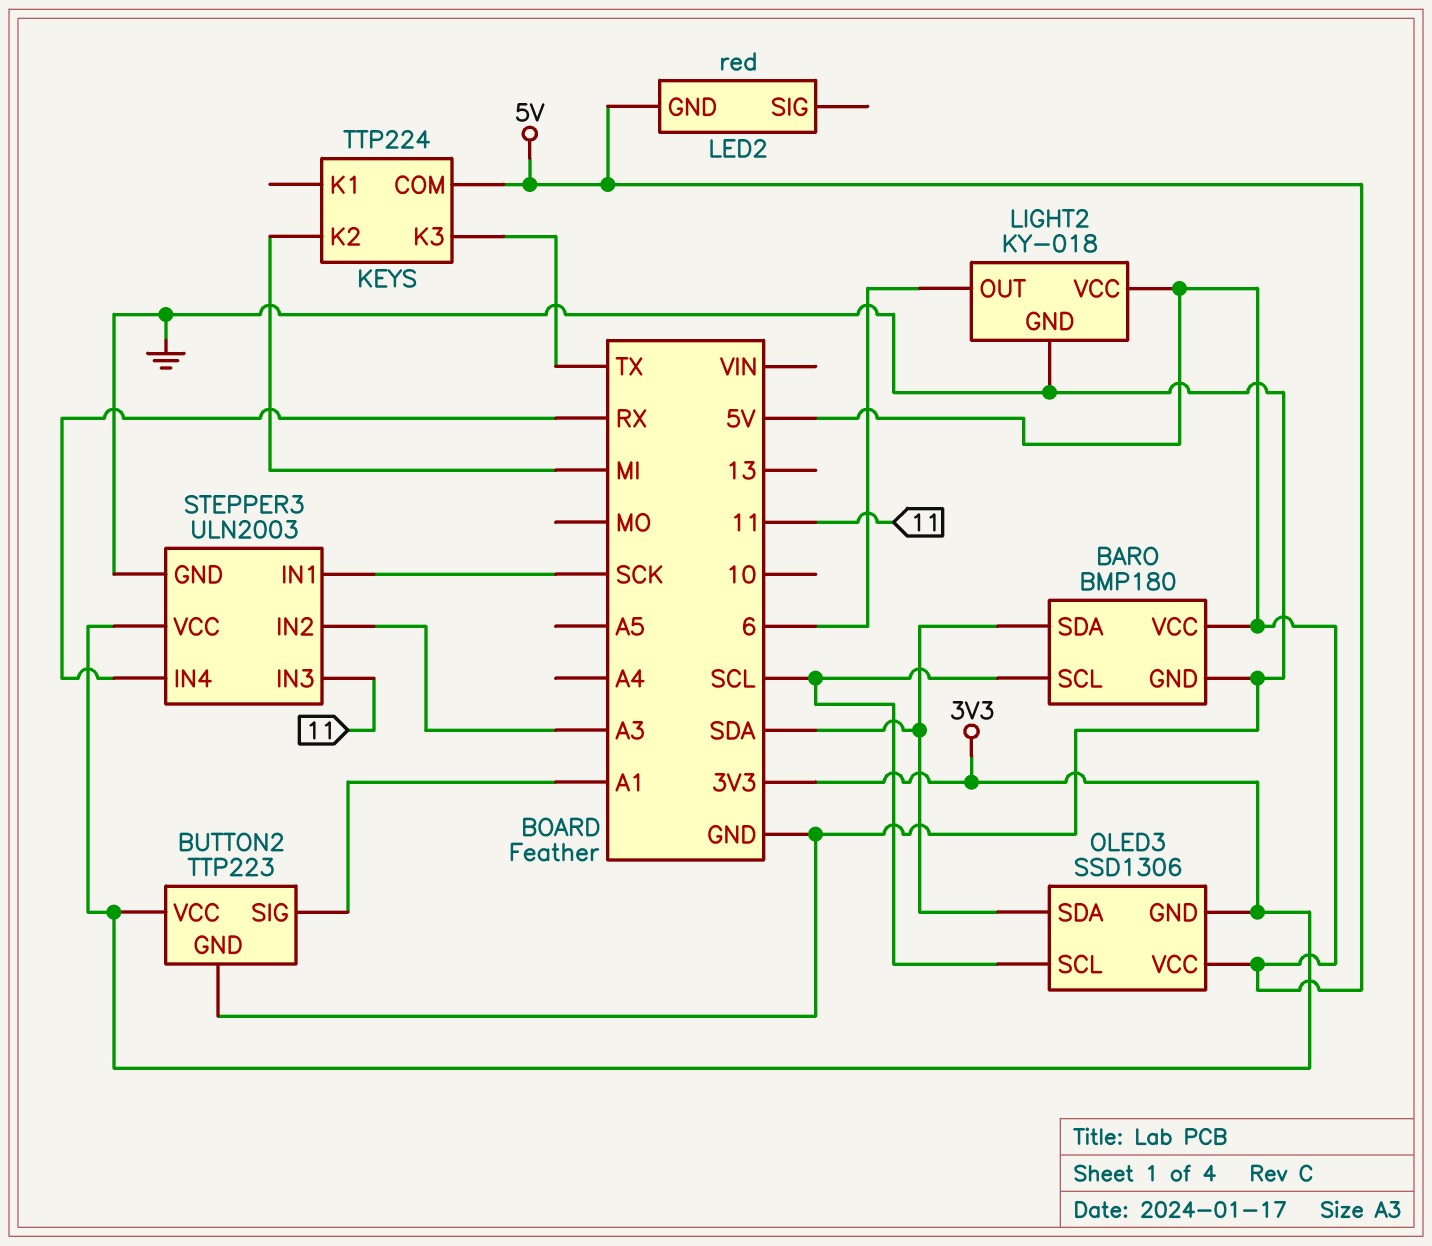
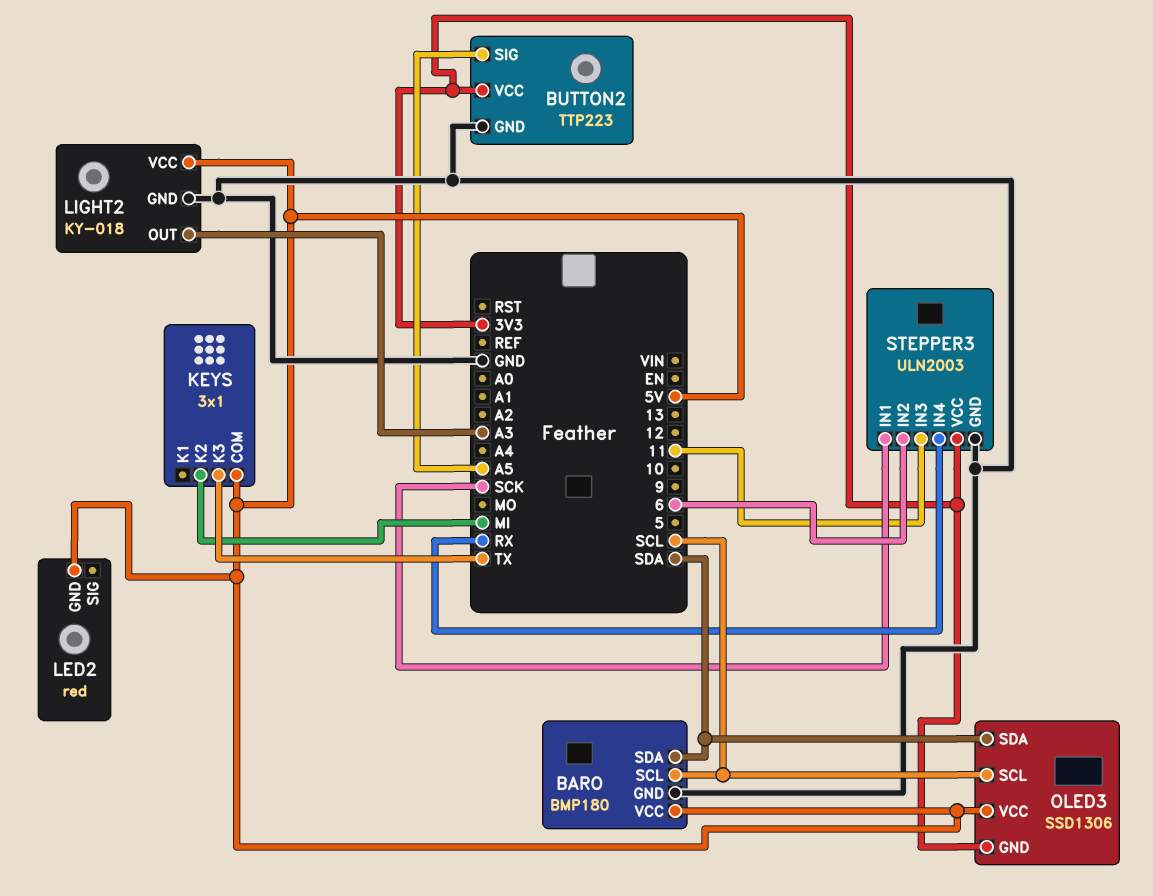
BUTTON2 pin SIG: A1 -> A5
KEYS: TTP224 -> 3x1
LIGHT2 pin OUT: 6 -> A3
STEPPER3 pin IN2: A3 -> 6

